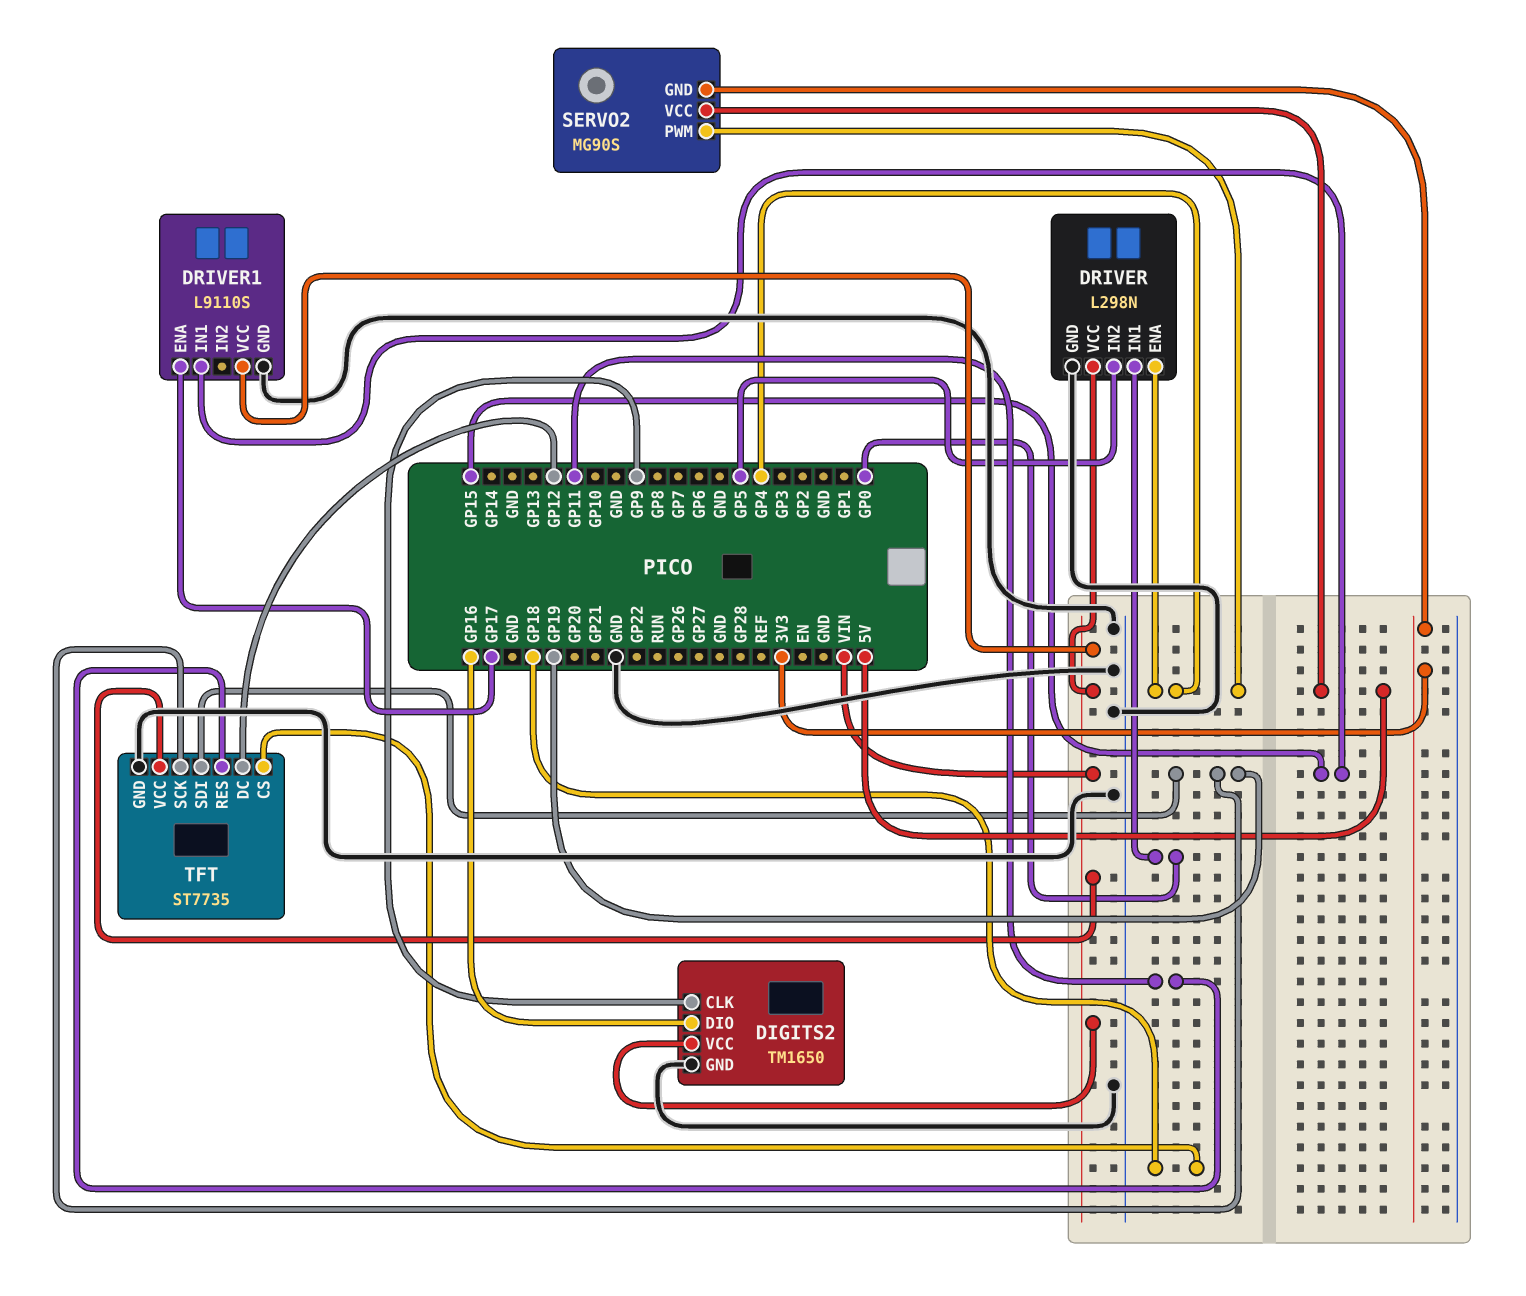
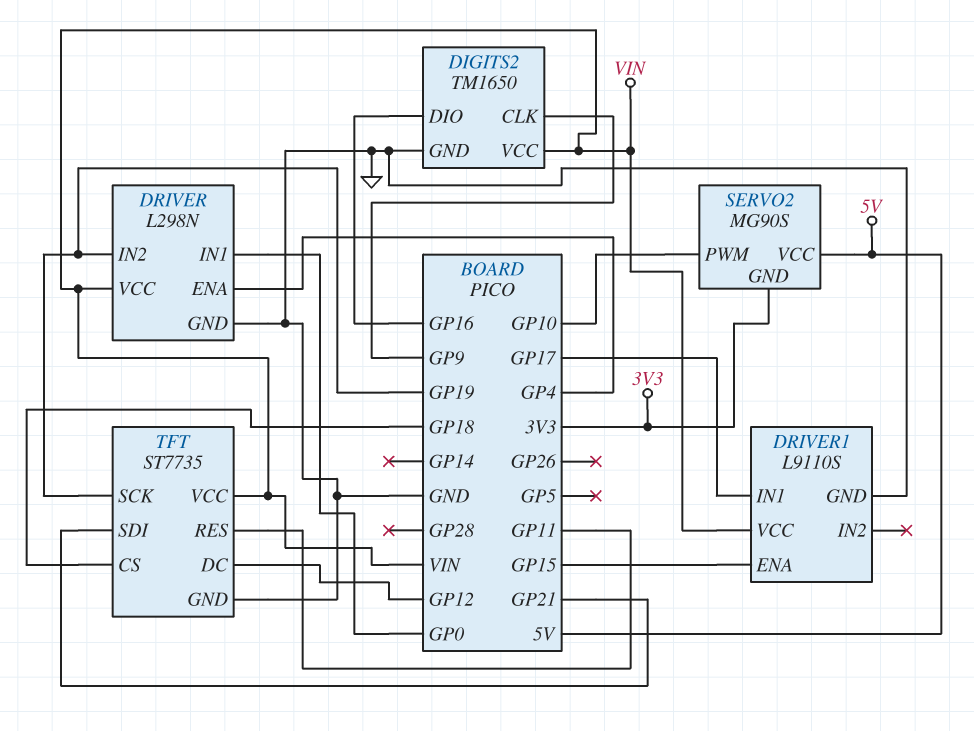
DRIVER pin IN2: GP5 -> GP19
DRIVER1 pin ENA: GP17 -> GP15
DRIVER1 pin IN1: GP15 -> GP17
SERVO2 pin PWM: GP4 -> GP10
TFT pin SDI: GP19 -> GP21

